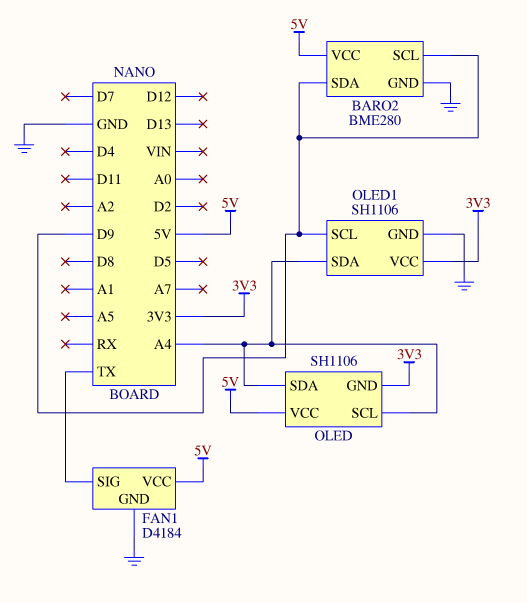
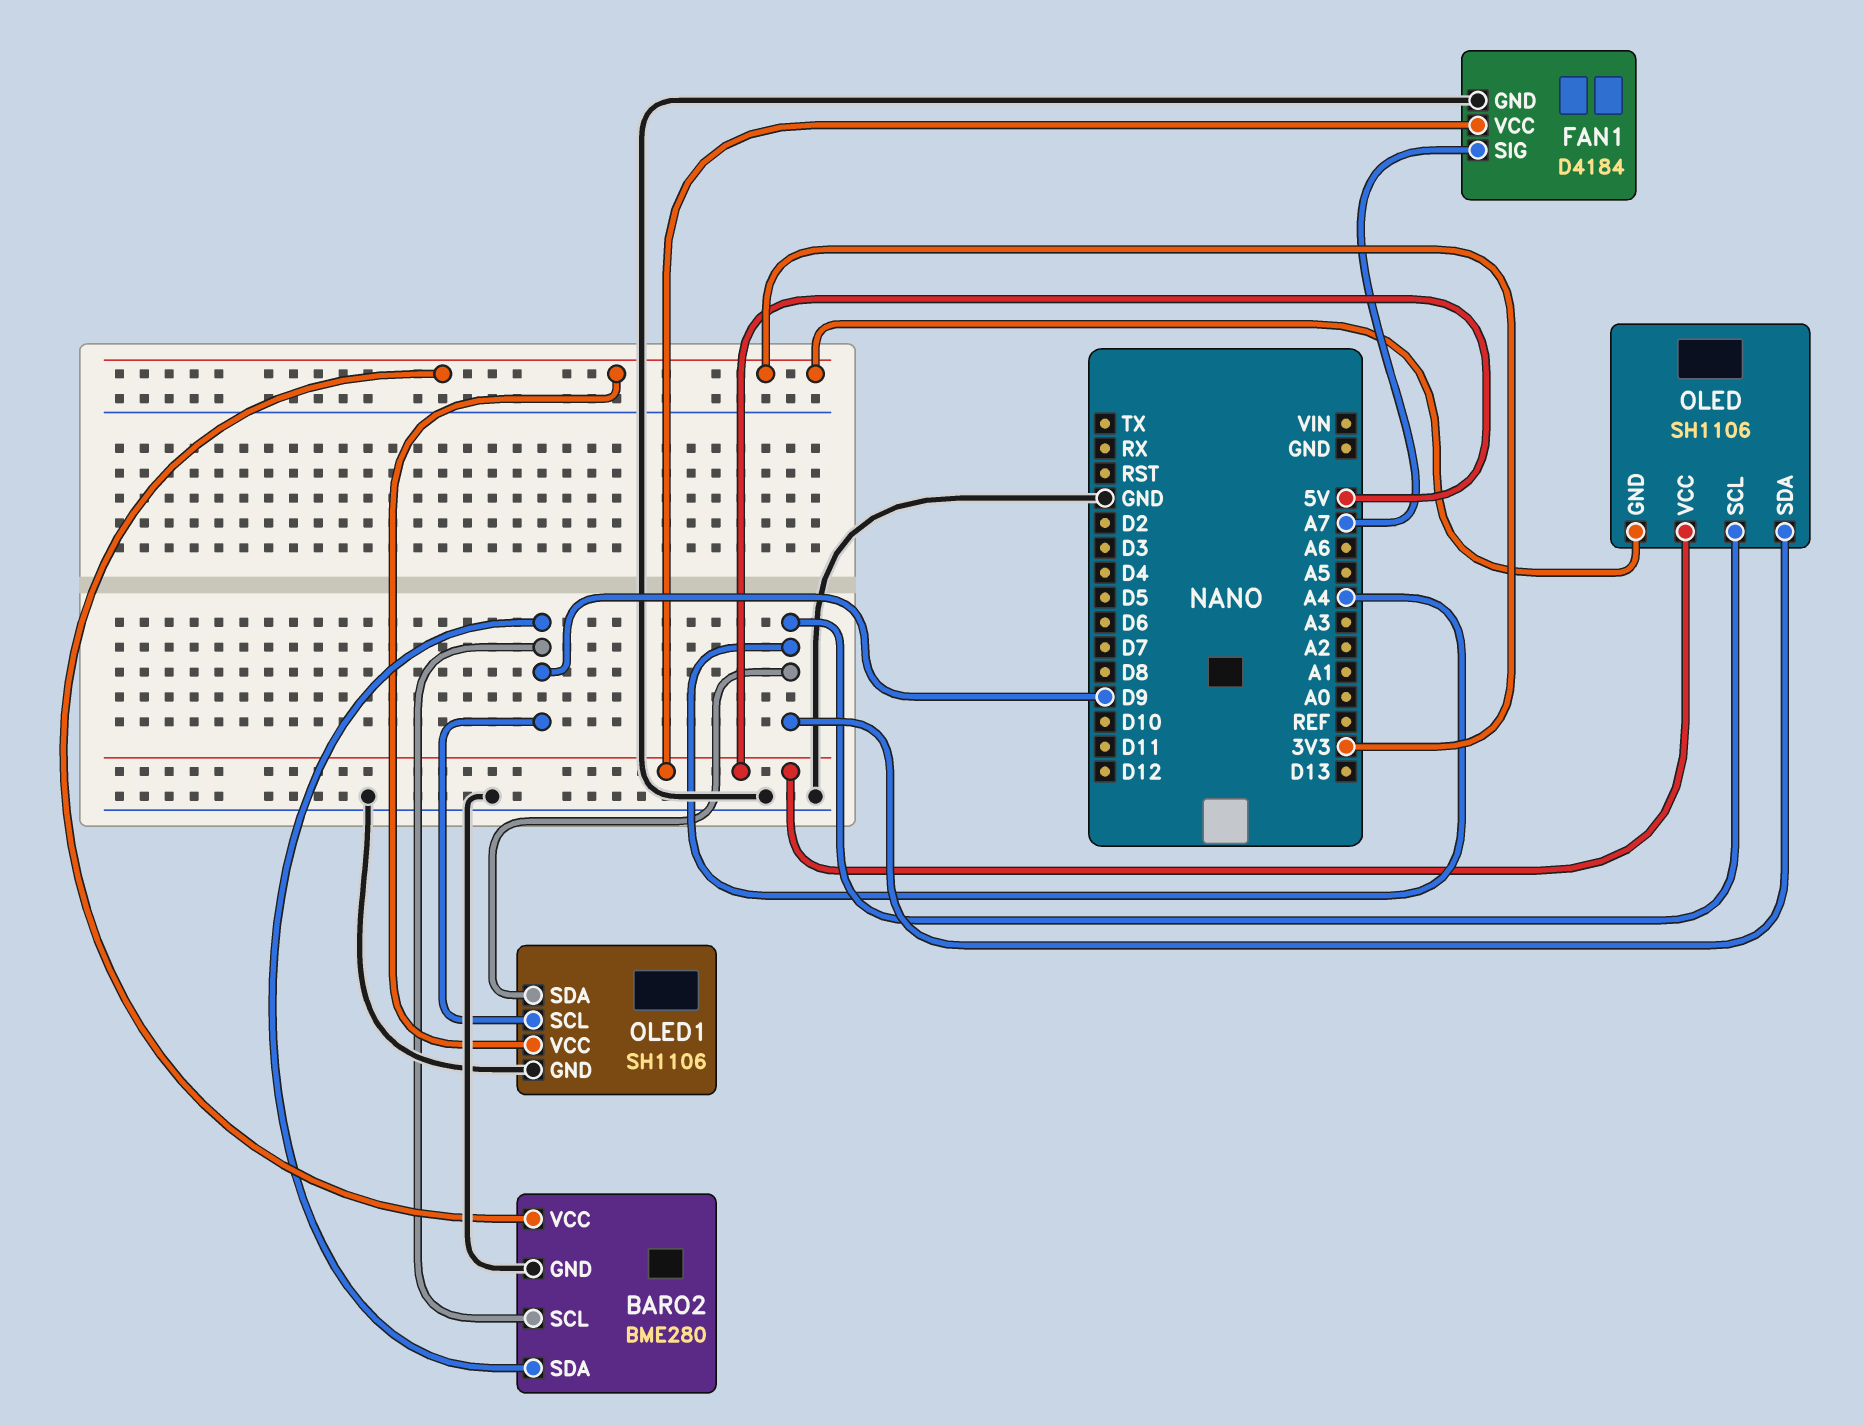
BARO2 pin VCC: 5V -> 3V3
FAN1 pin SIG: TX -> A7

